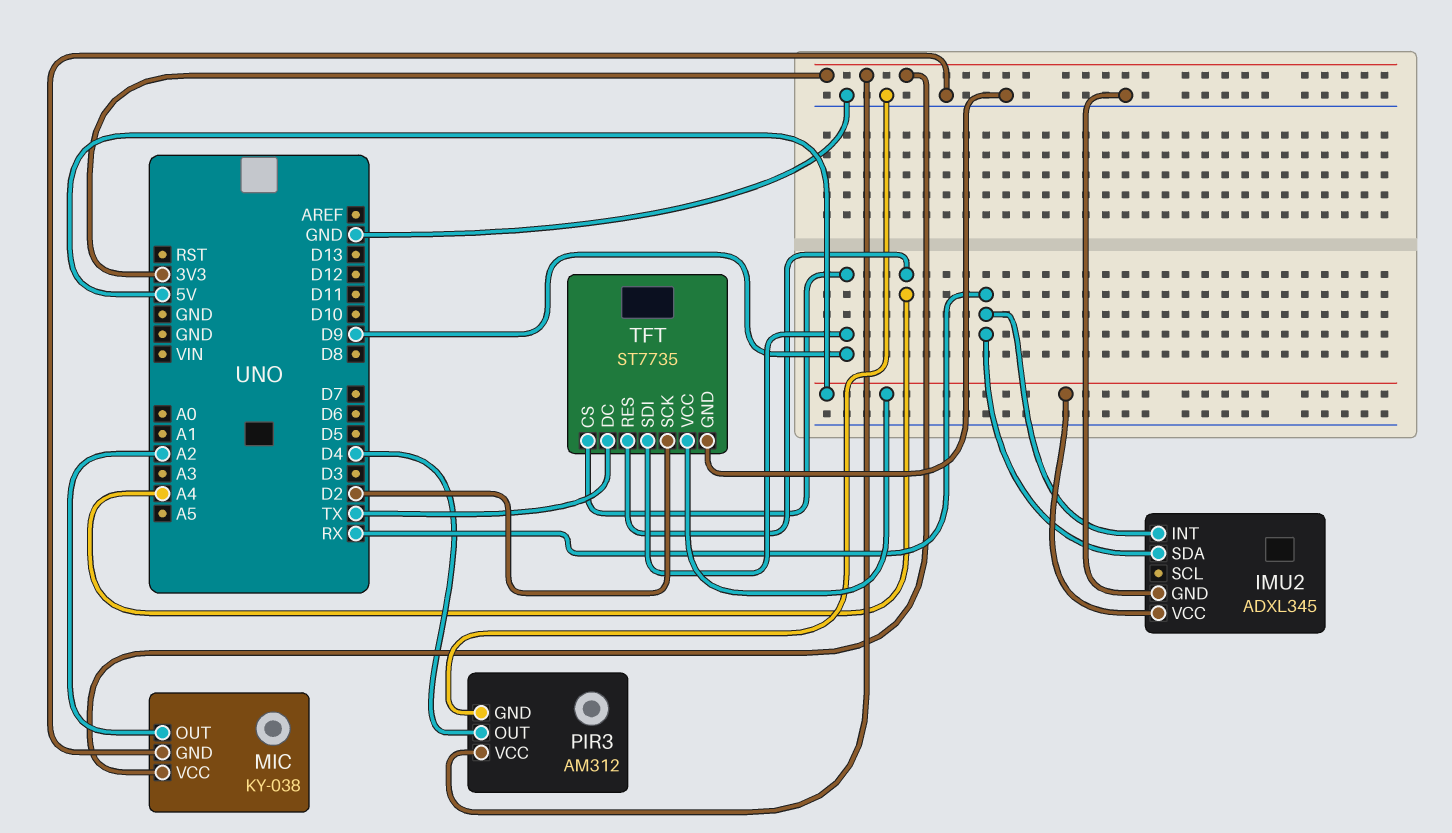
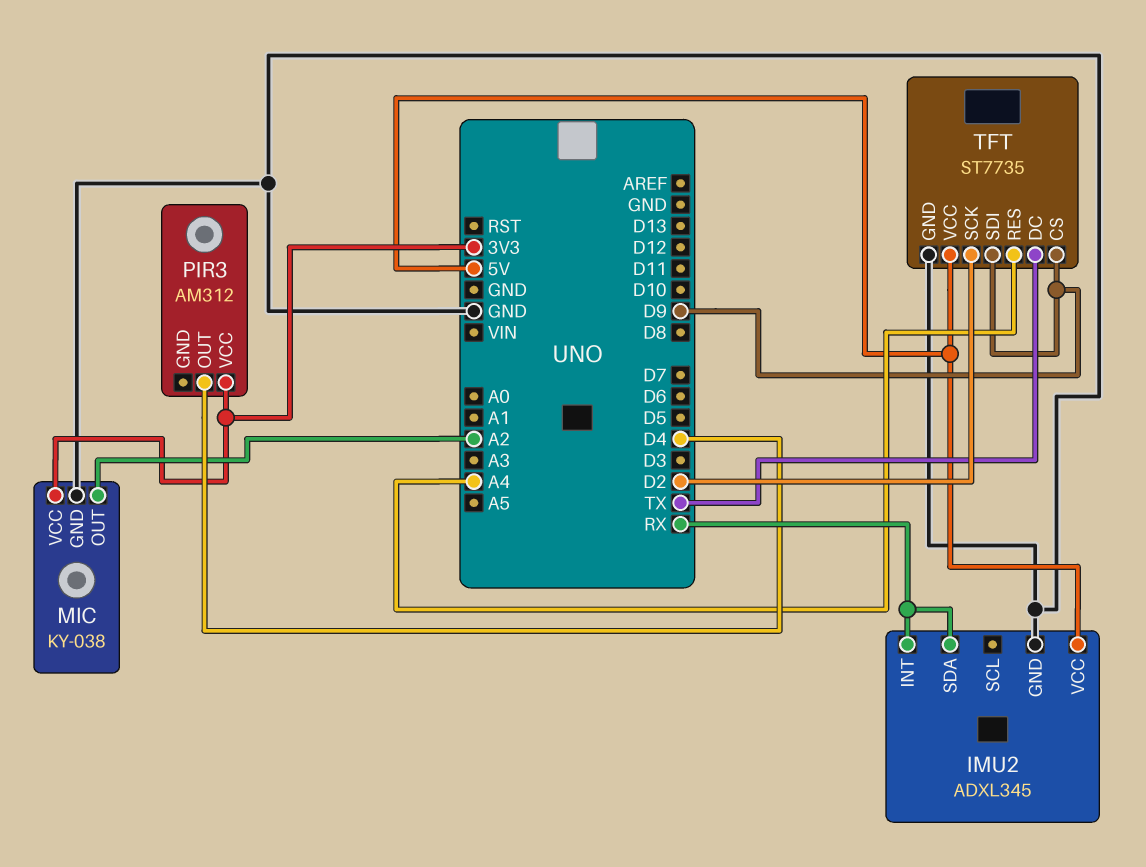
PIR3 pin GND: GND -> none

